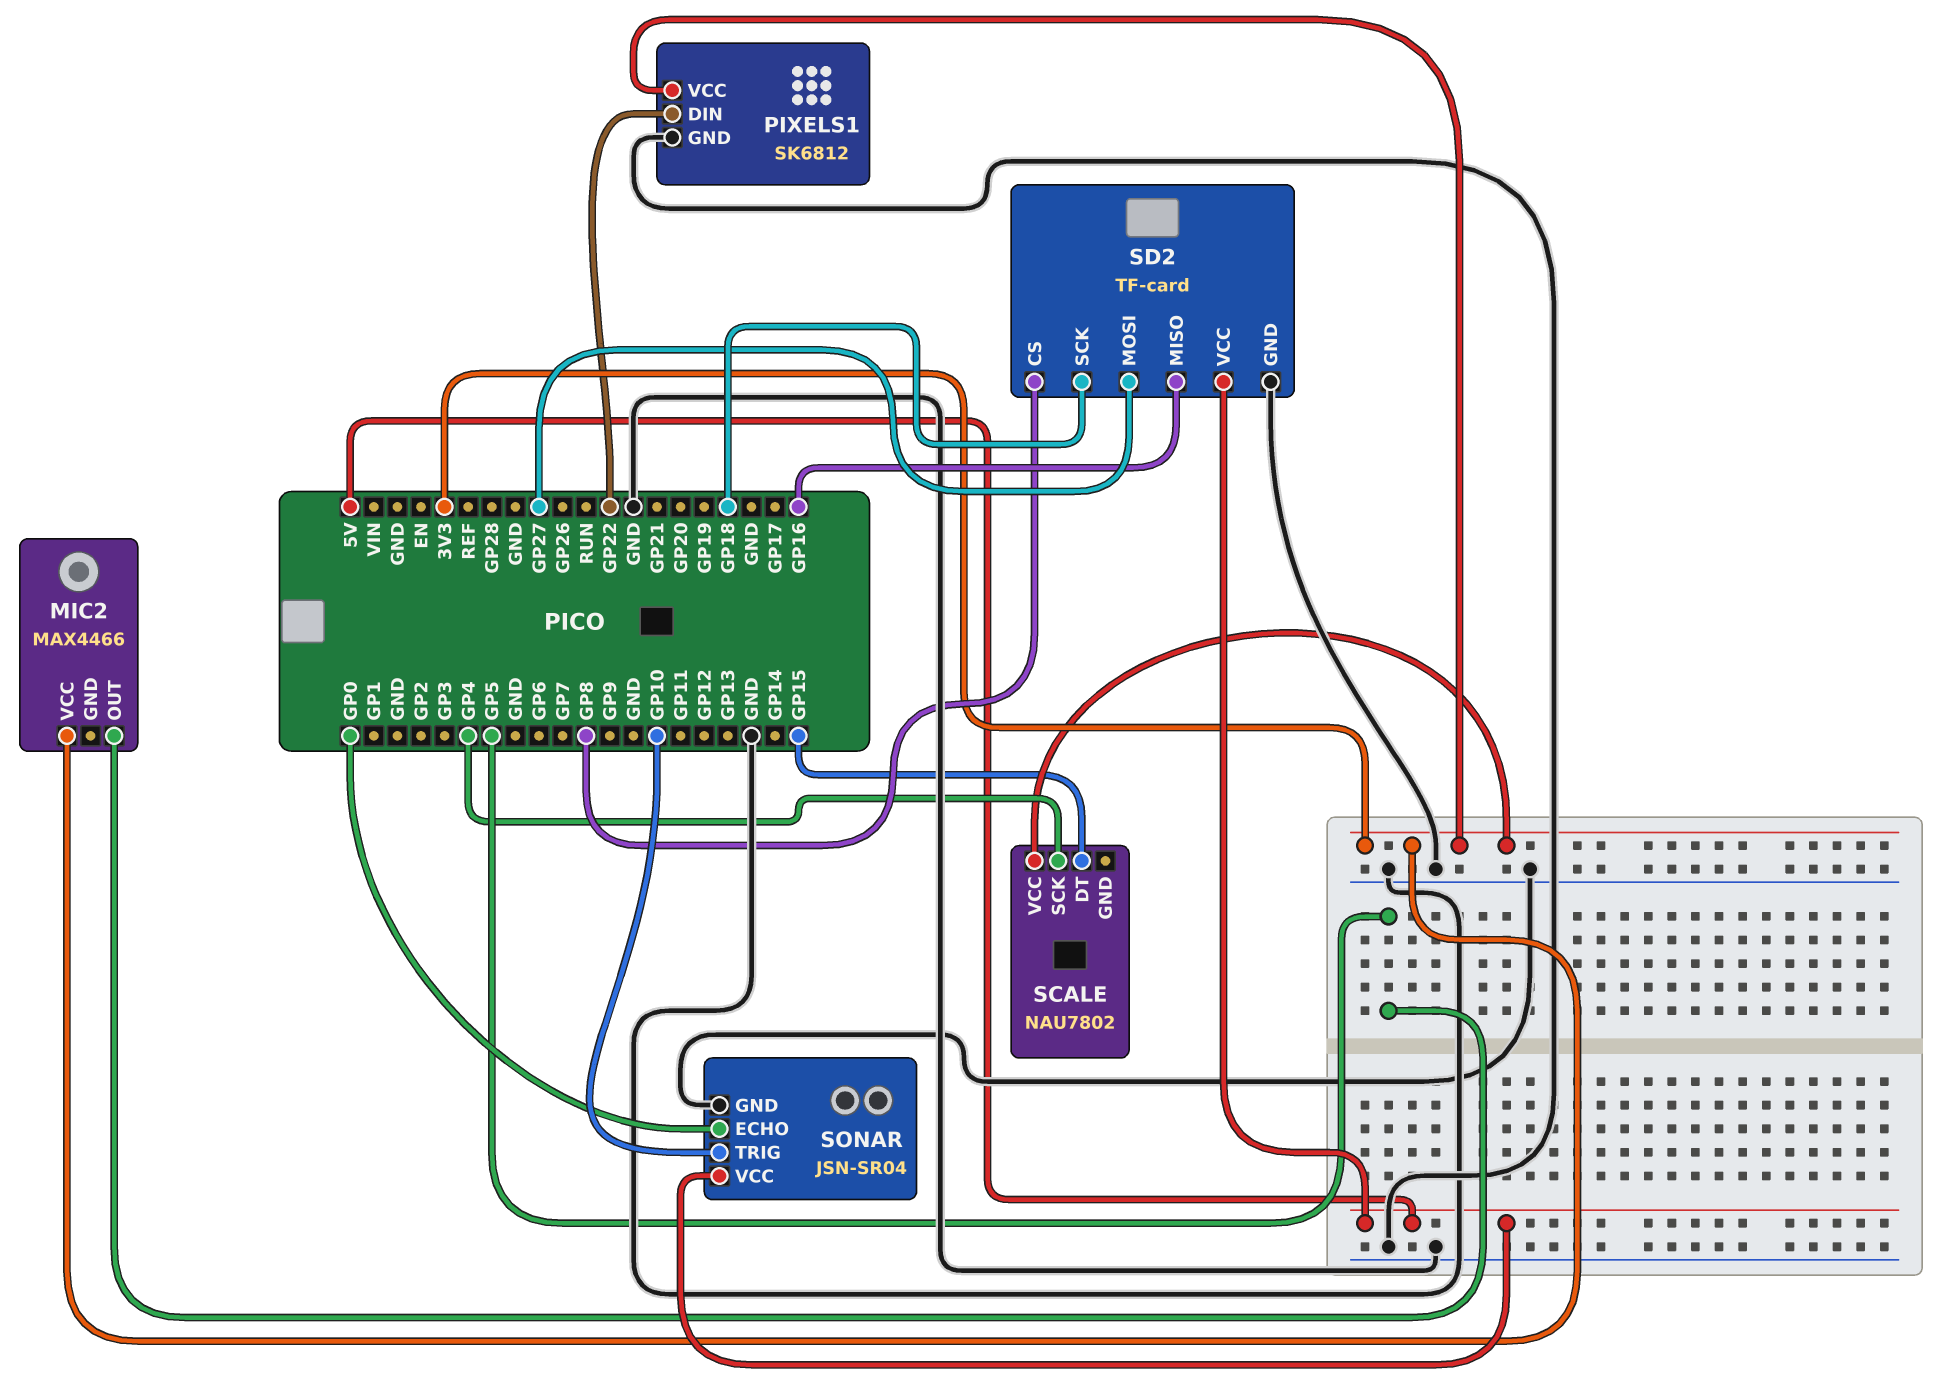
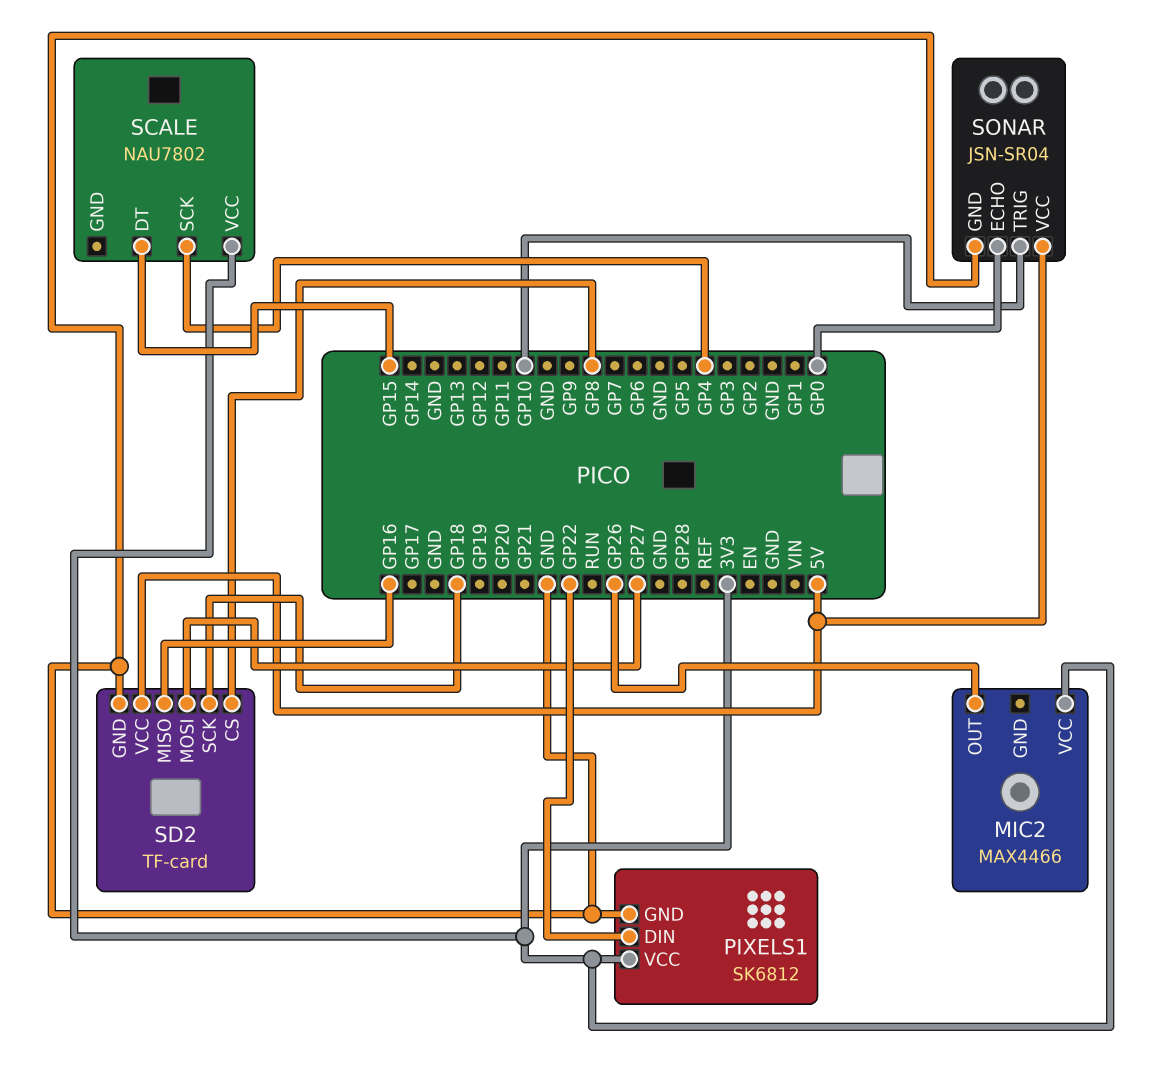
MIC2 pin OUT: GP5 -> GP26

